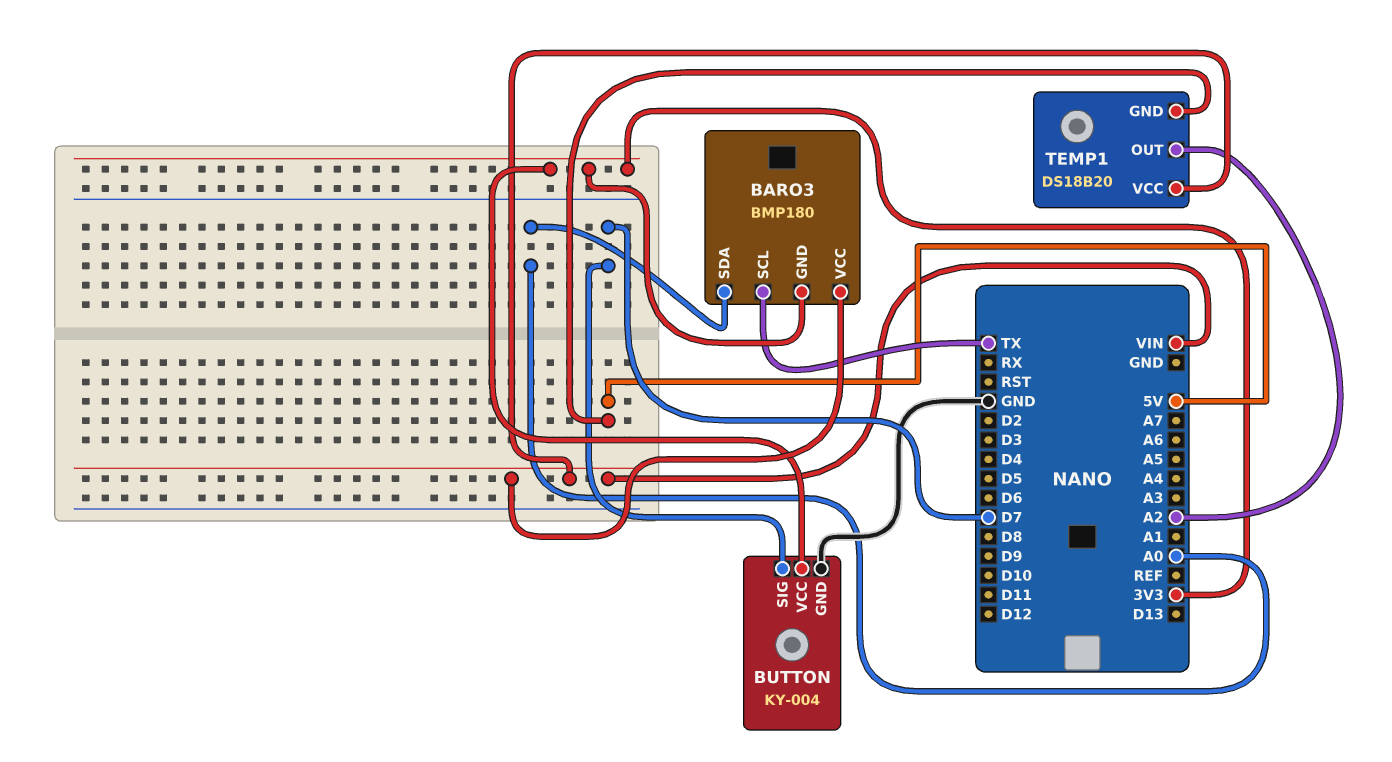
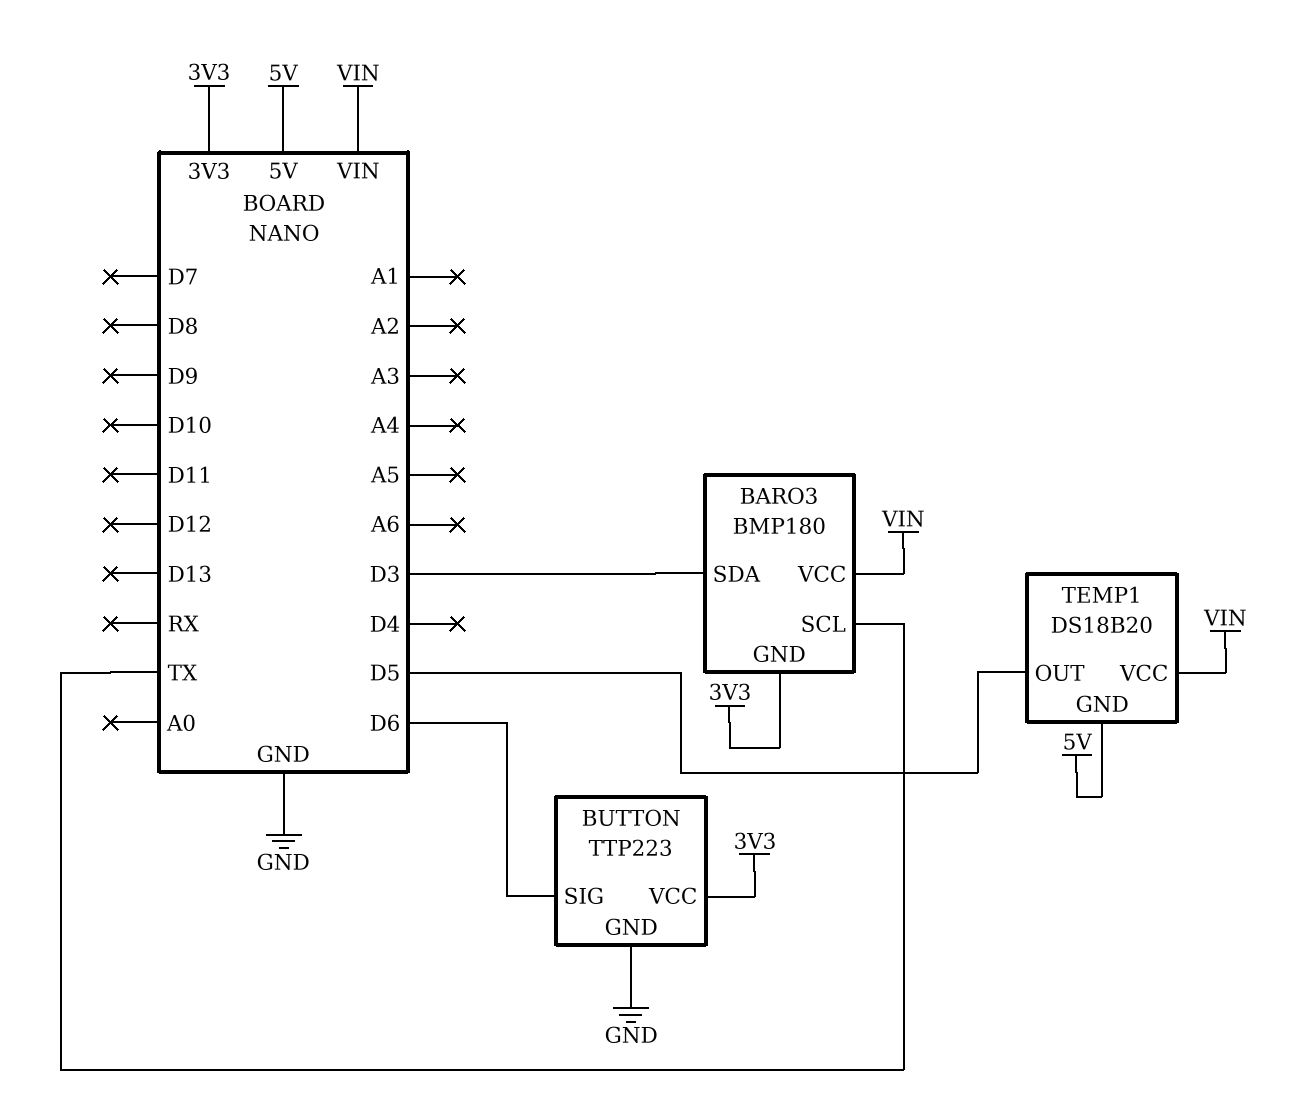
BARO3 pin SDA: A0 -> D3
BUTTON: KY-004 -> TTP223
BUTTON pin SIG: D7 -> D6
TEMP1 pin OUT: A2 -> D5

